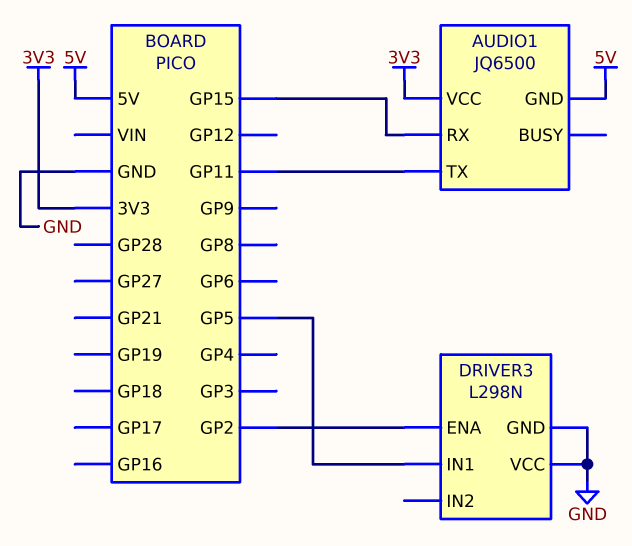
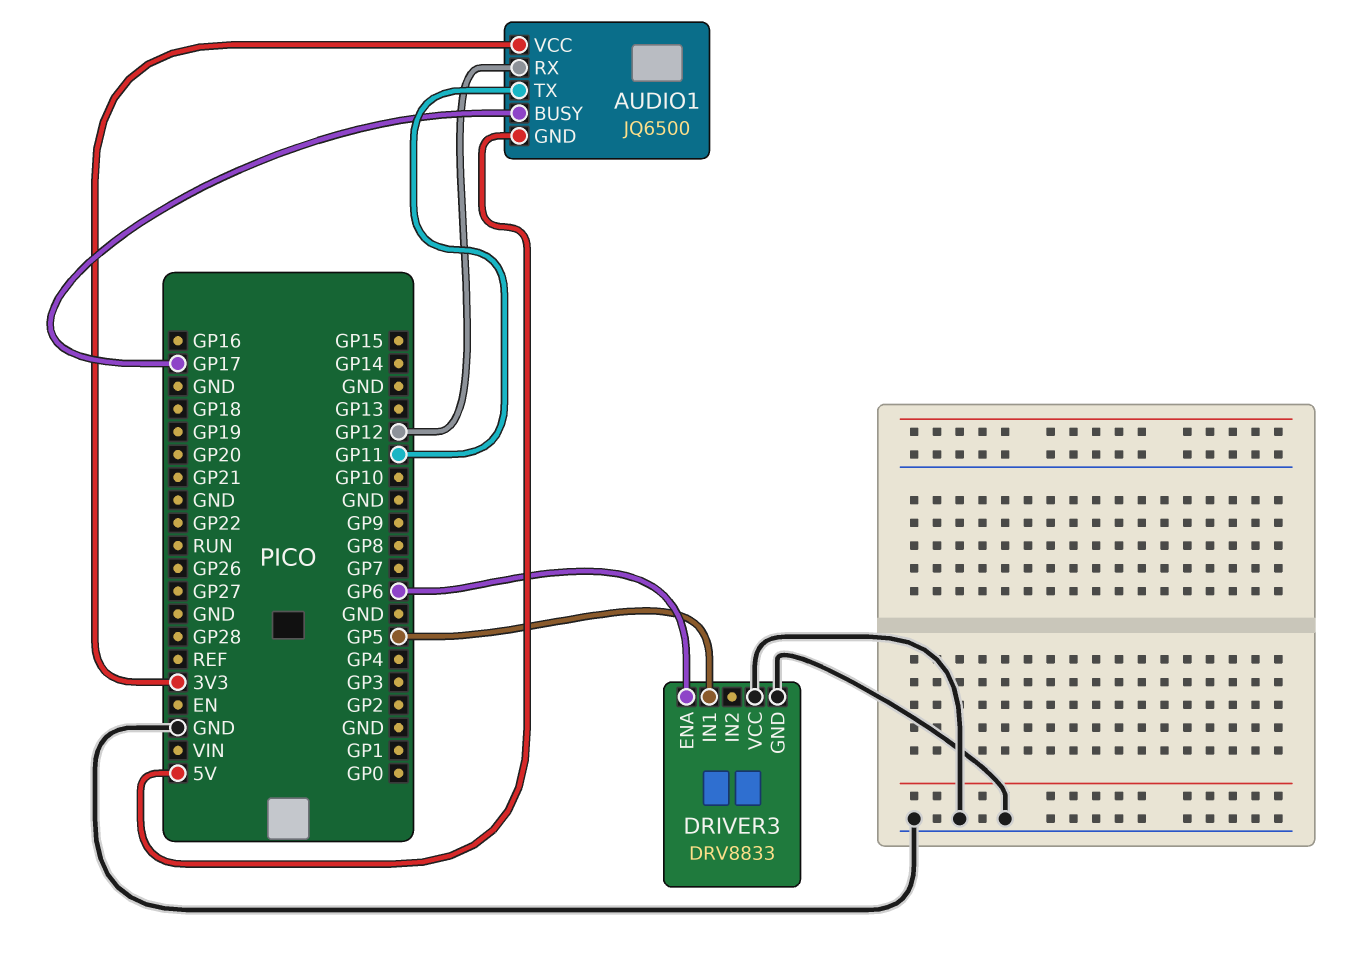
AUDIO1 pin BUSY: none -> GP17
AUDIO1 pin RX: GP15 -> GP12
DRIVER3: L298N -> DRV8833
DRIVER3 pin ENA: GP2 -> GP6

